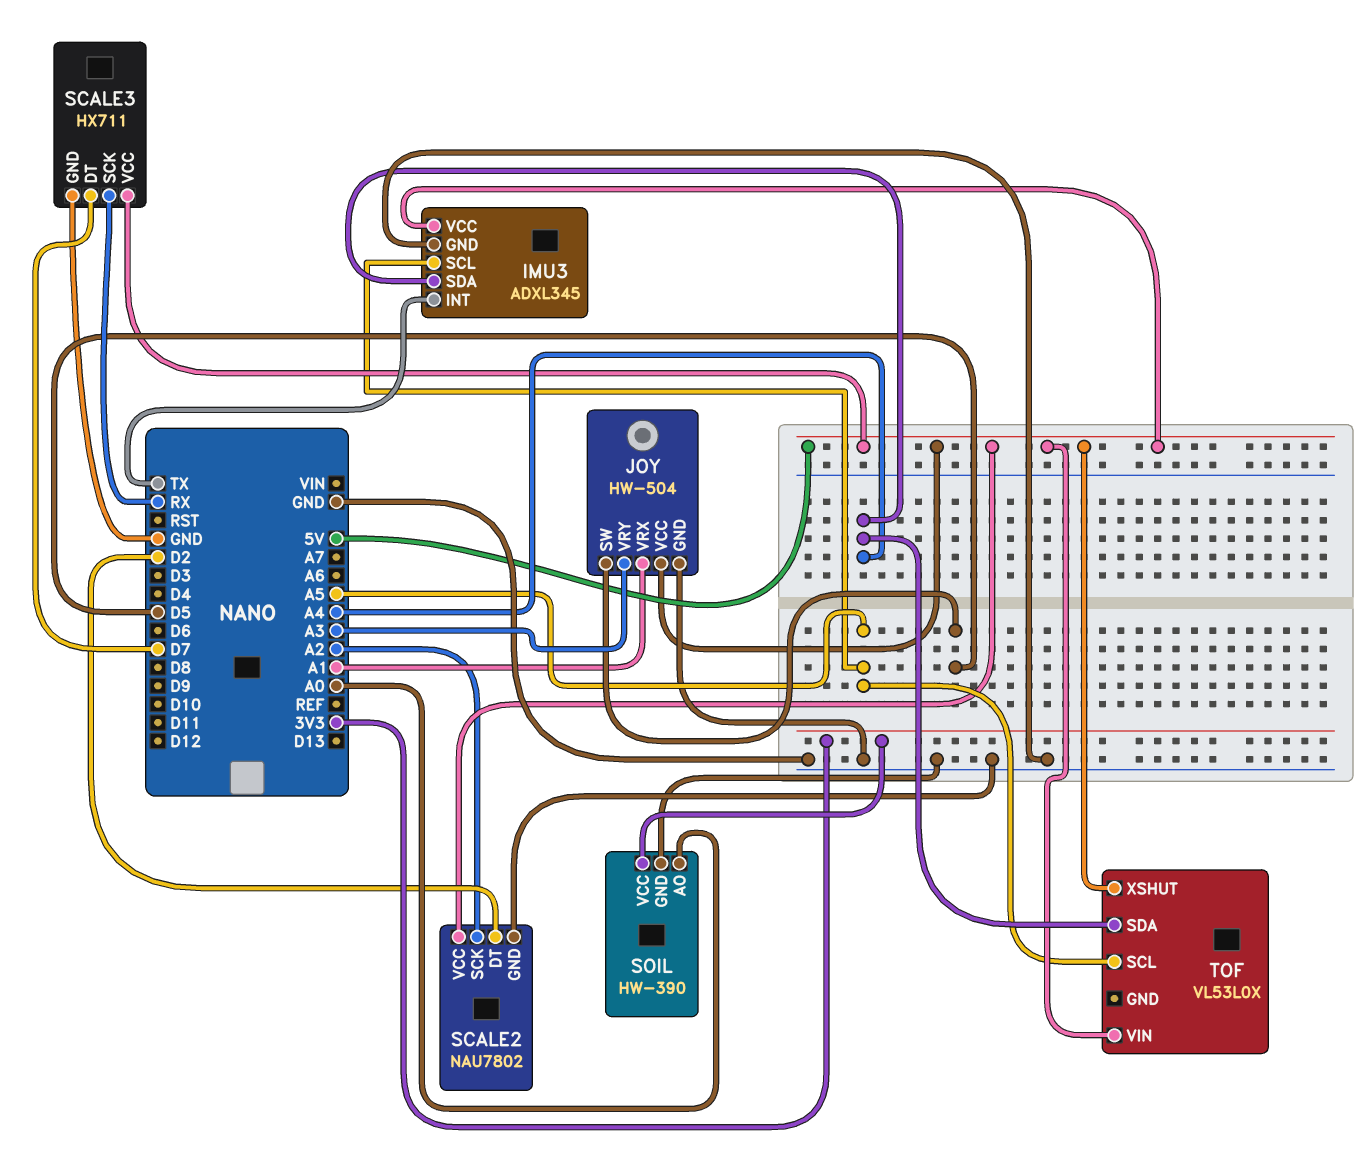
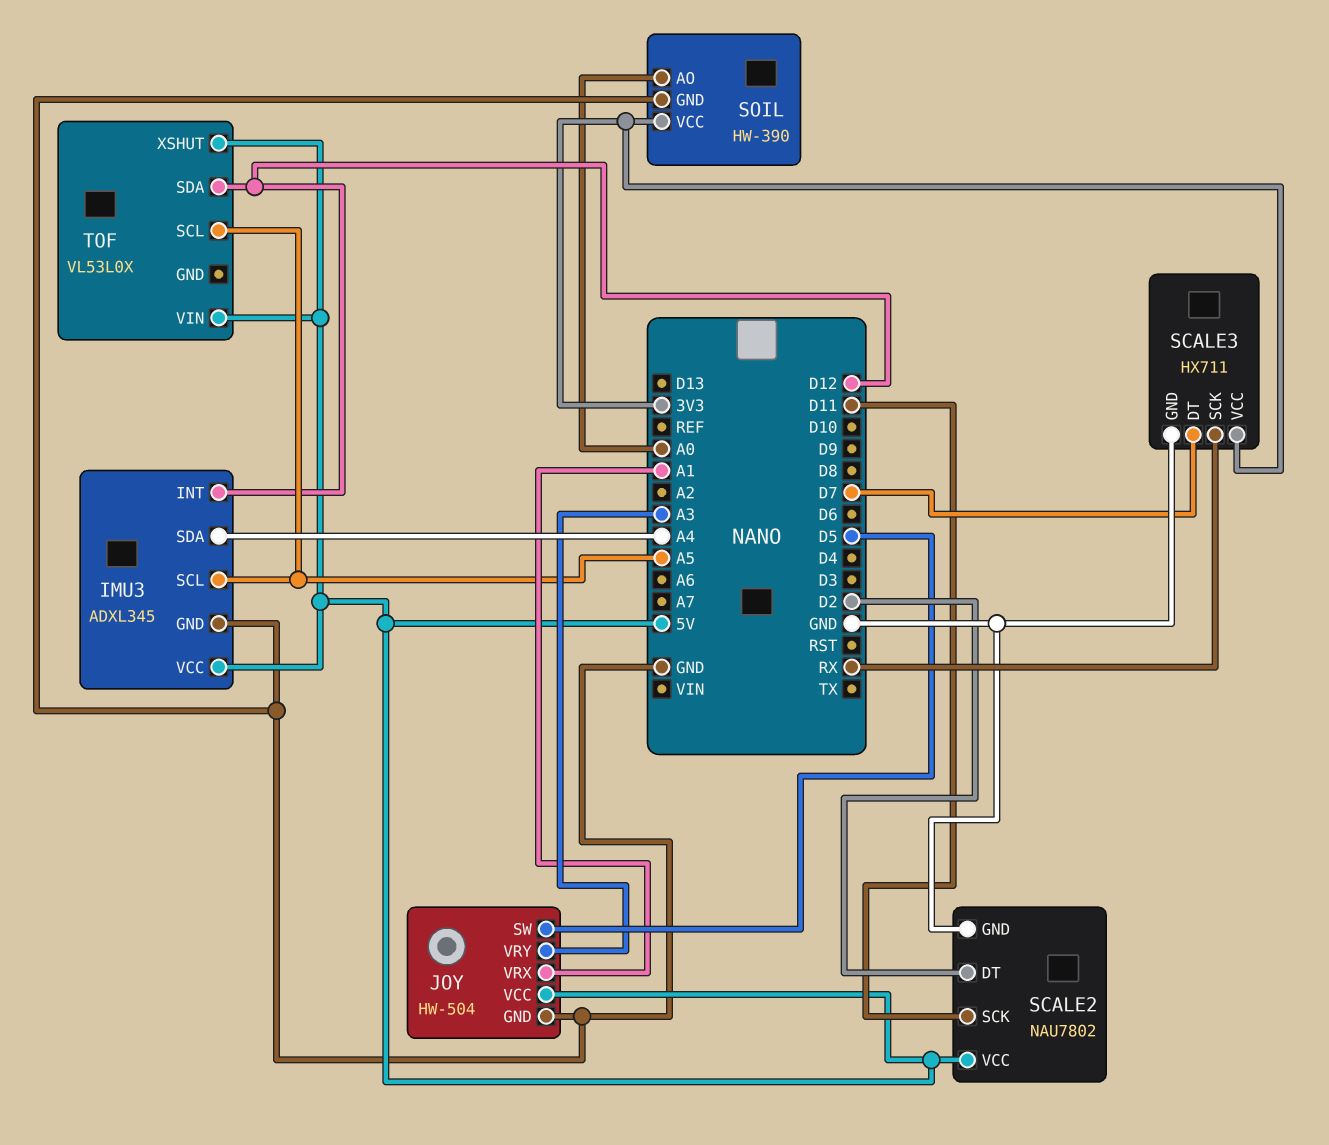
IMU3 pin INT: TX -> D12
SCALE2 pin SCK: A2 -> D11
SCALE3 pin VCC: 5V -> 3V3
TOF pin SDA: A4 -> D12

